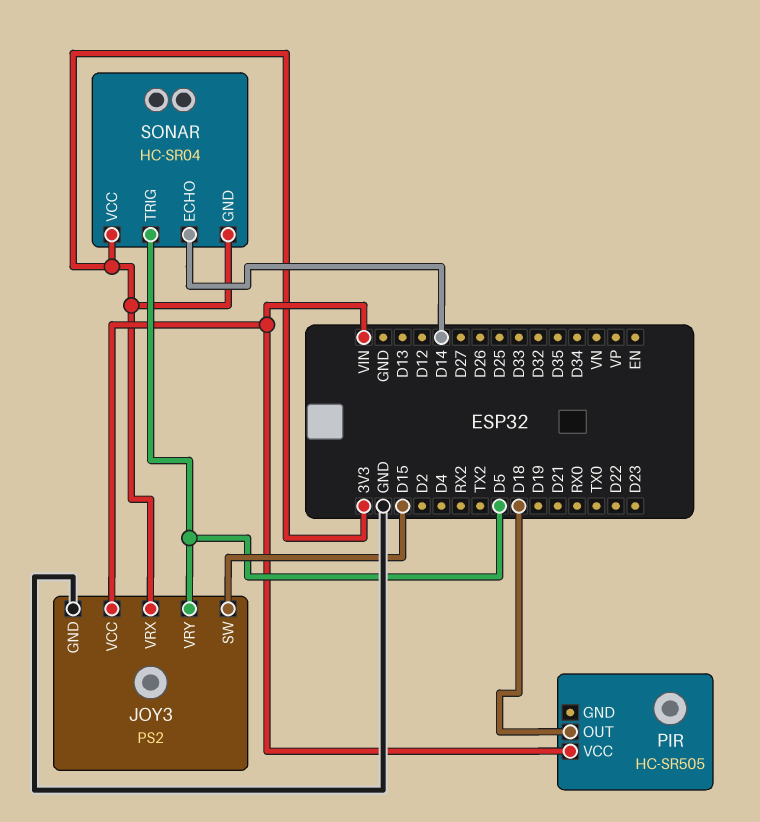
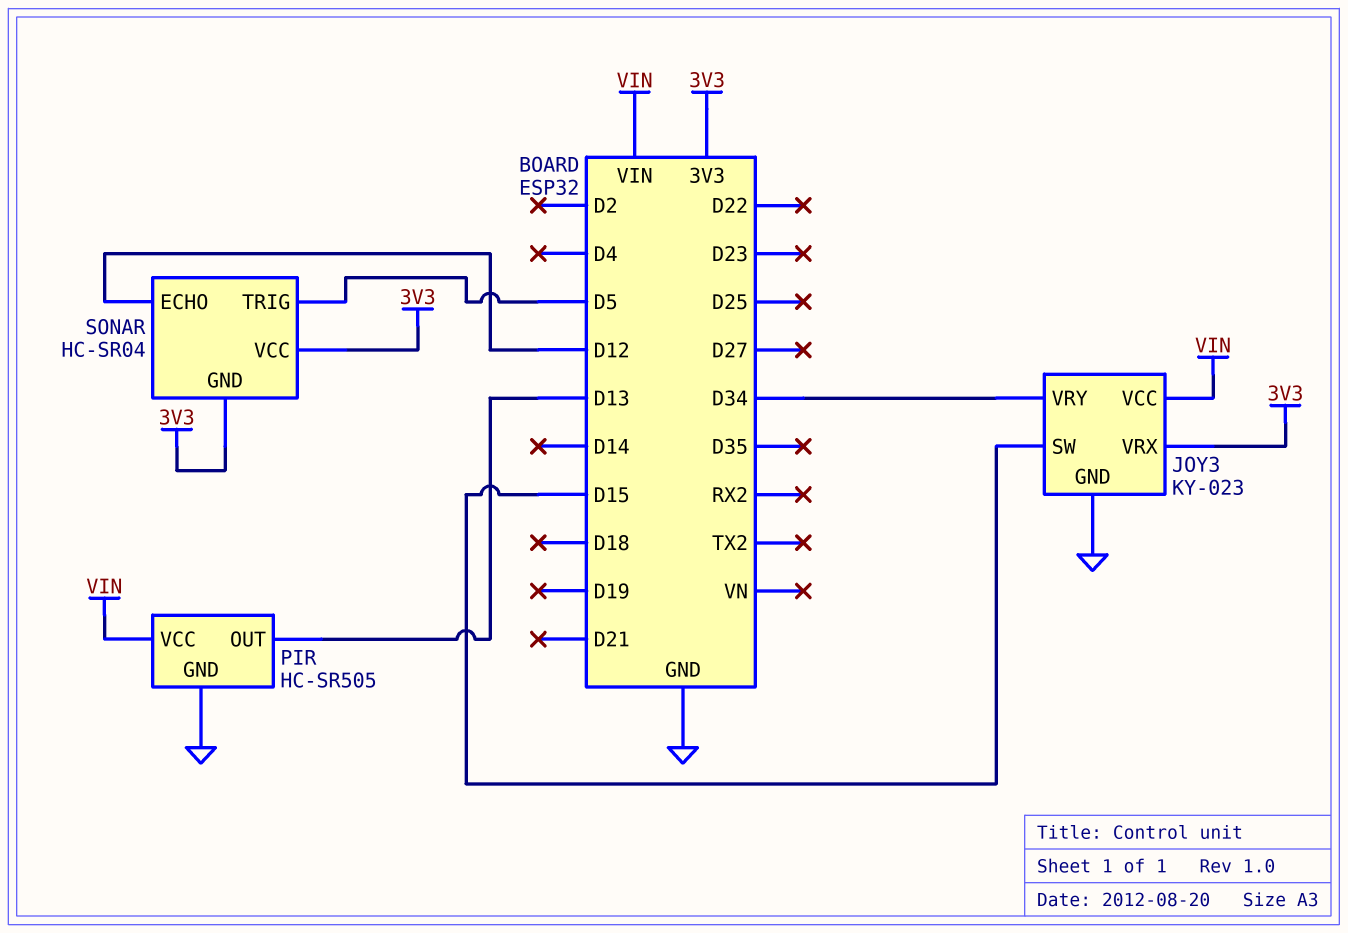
JOY3: PS2 -> KY-023
JOY3 pin VRY: D5 -> D34
PIR pin GND: none -> GND
PIR pin OUT: D18 -> D13
SONAR pin ECHO: D14 -> D12

